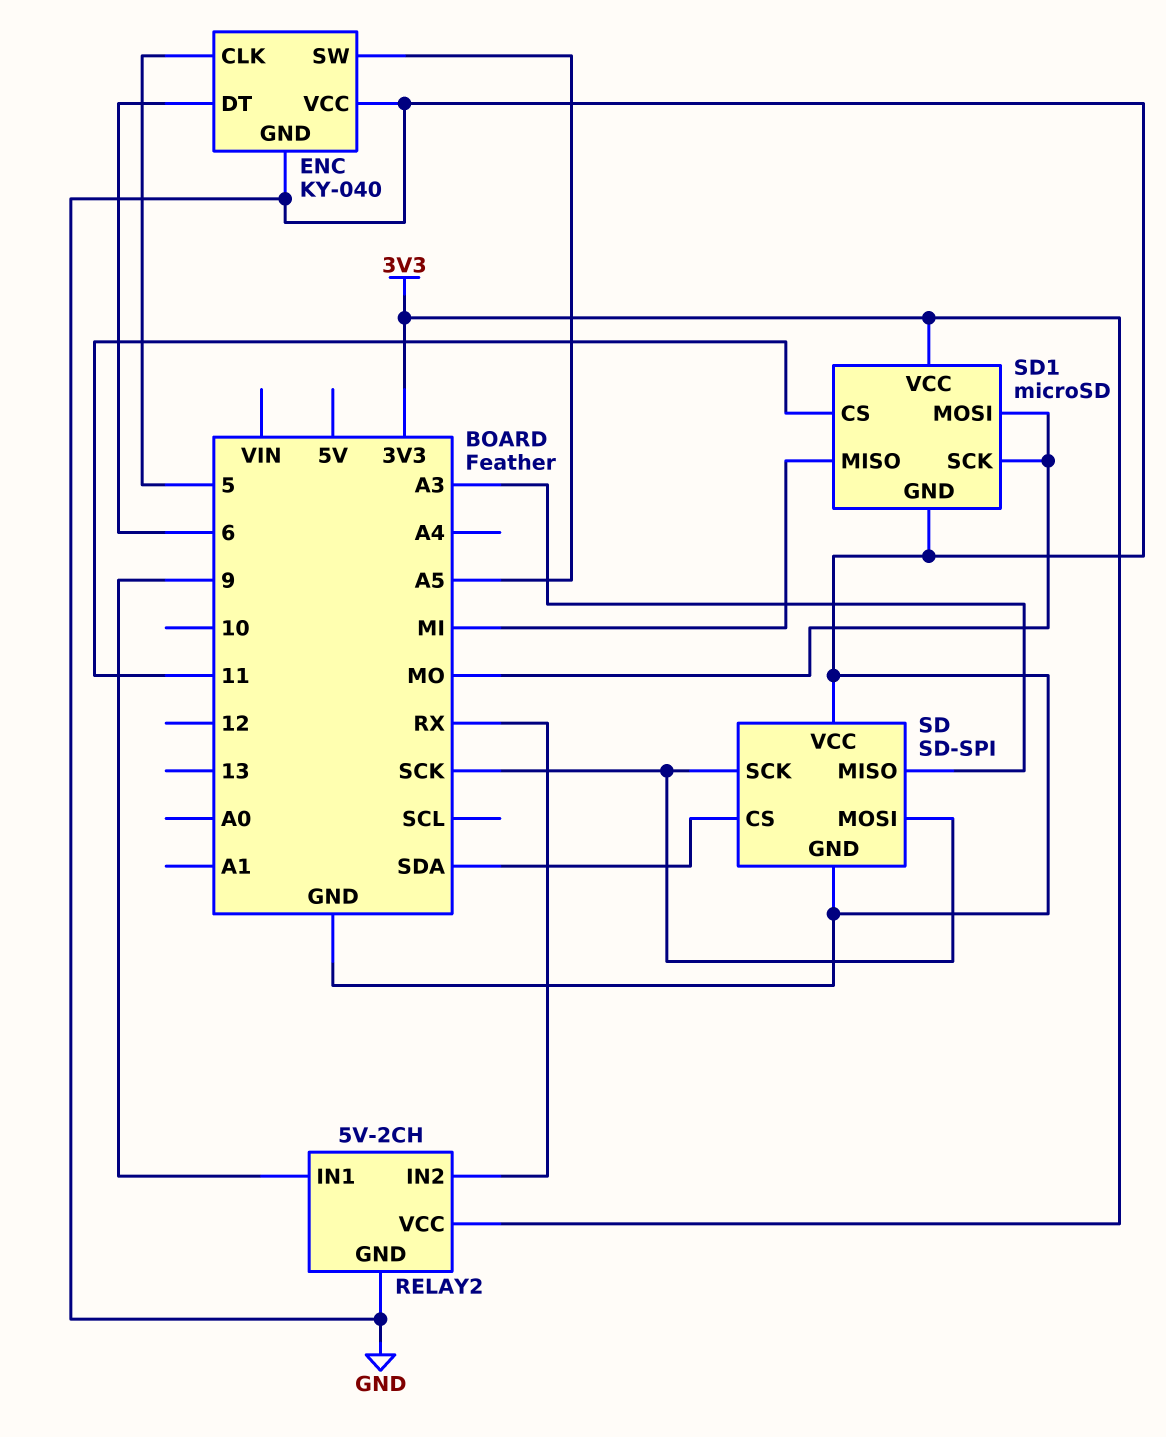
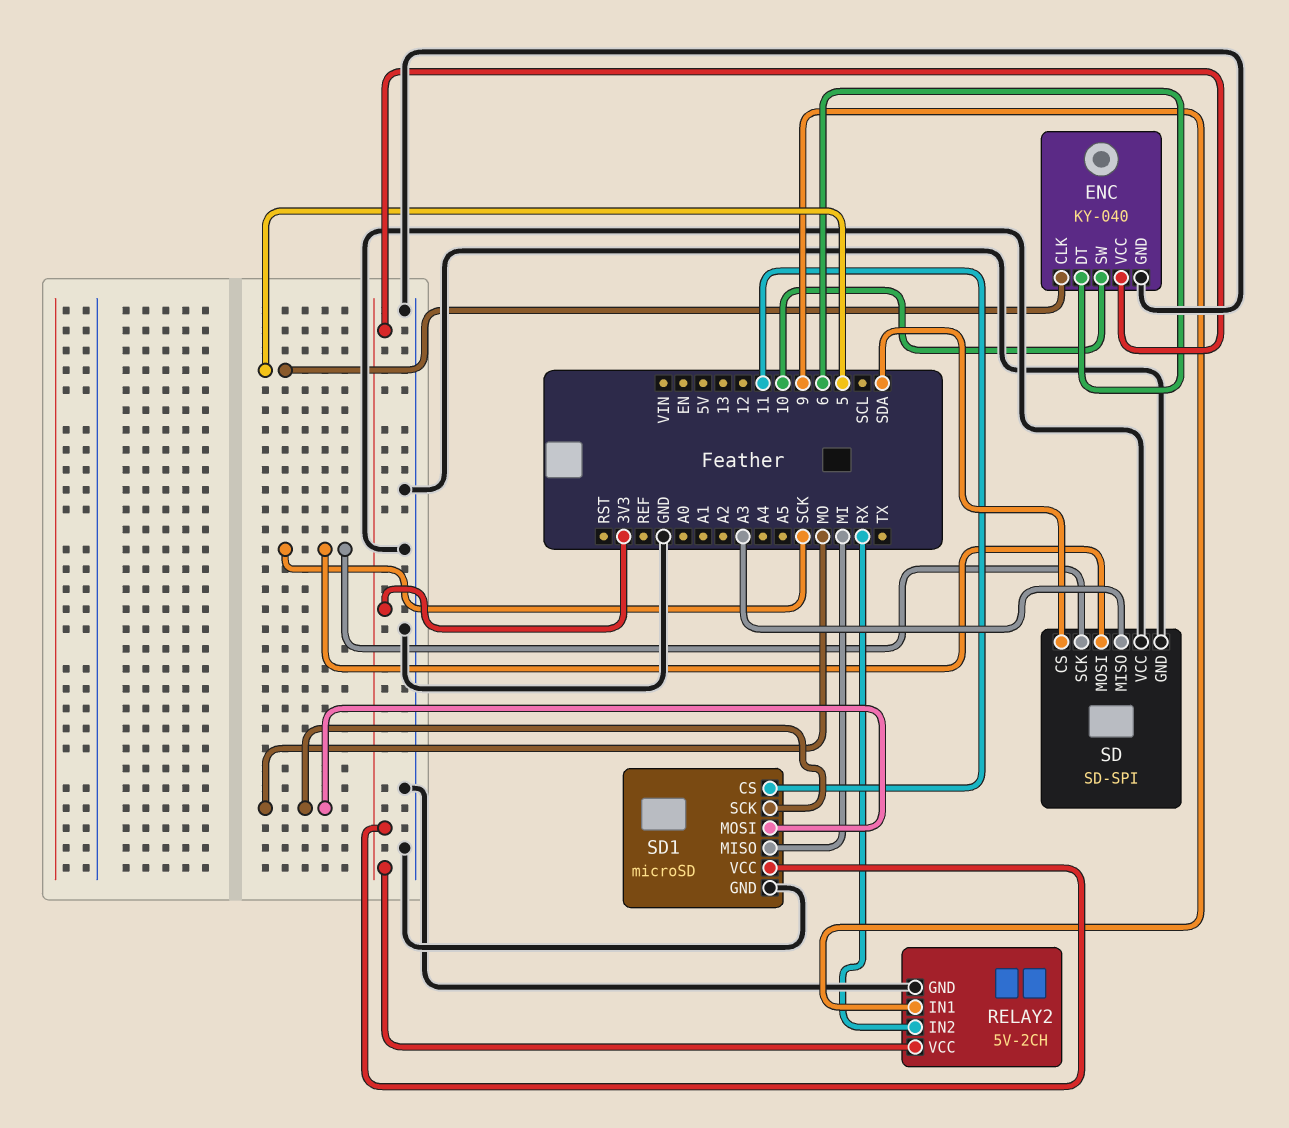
ENC pin SW: A5 -> 10
ENC pin VCC: GND -> 3V3

